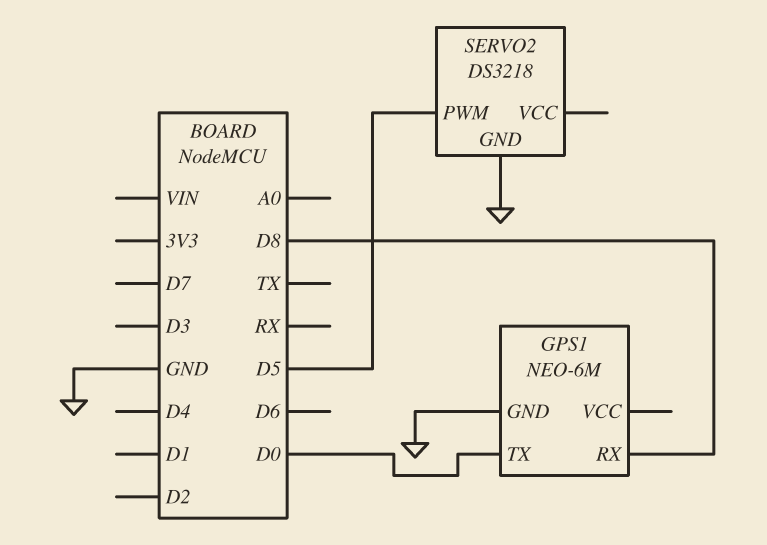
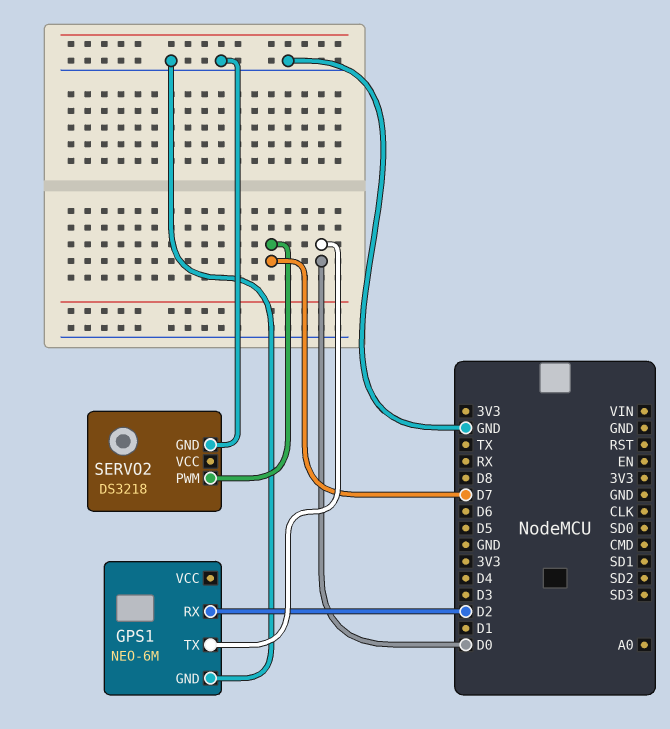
GPS1 pin RX: D8 -> D2
SERVO2 pin PWM: D5 -> D7

